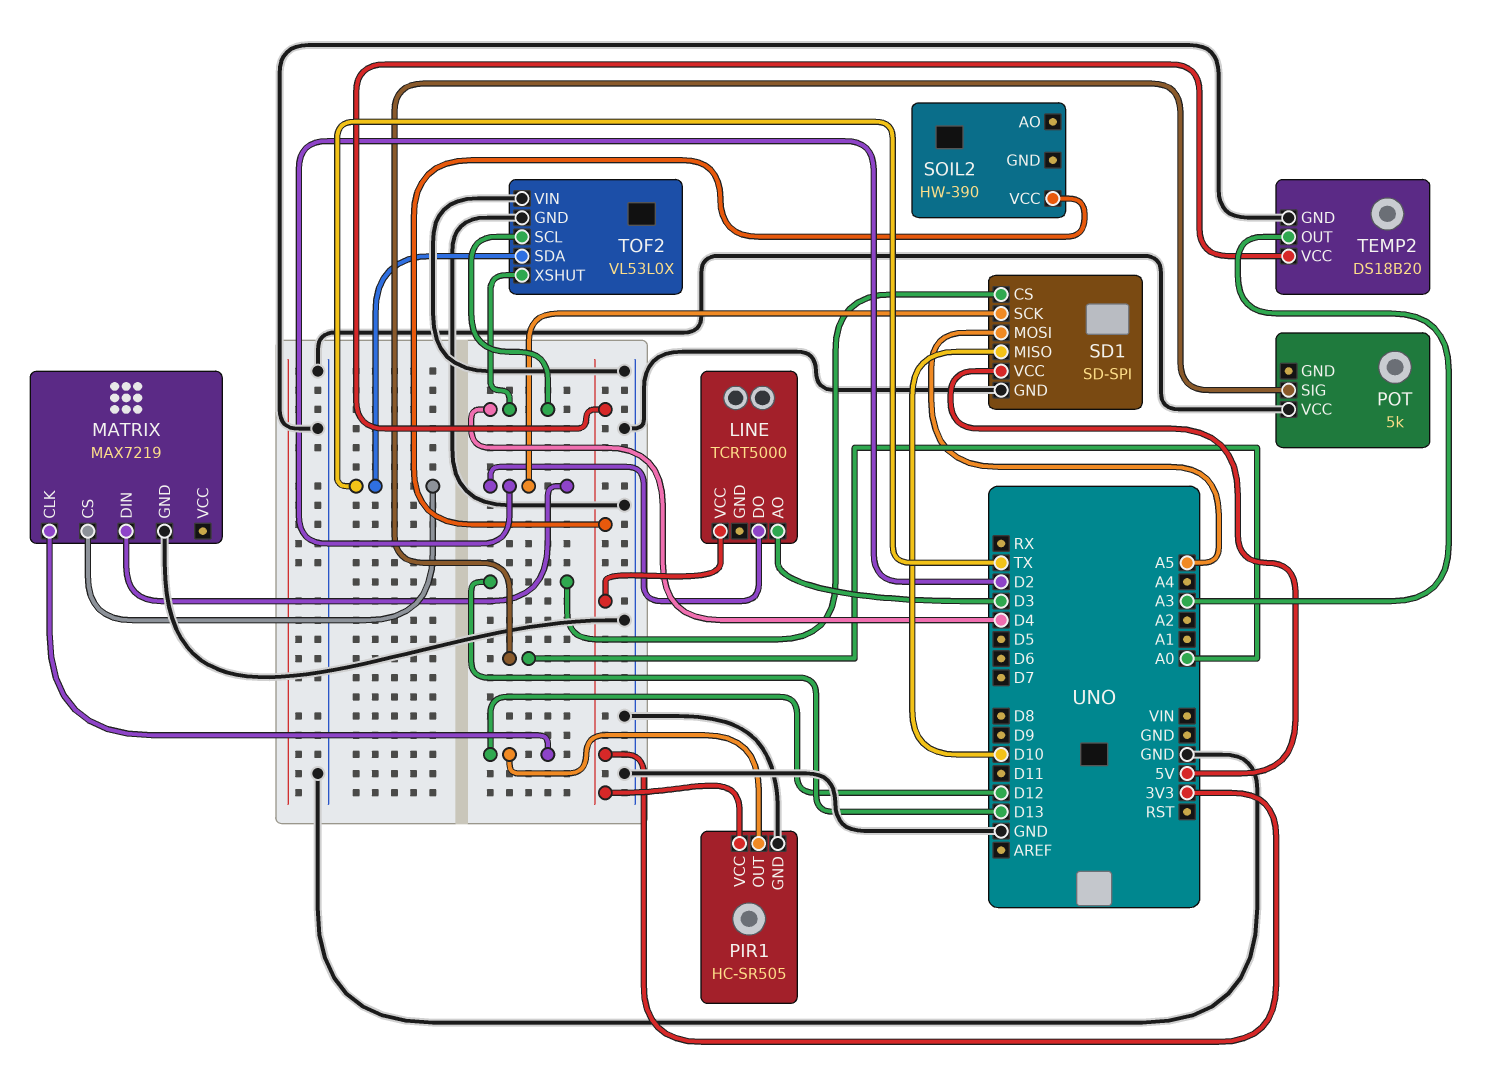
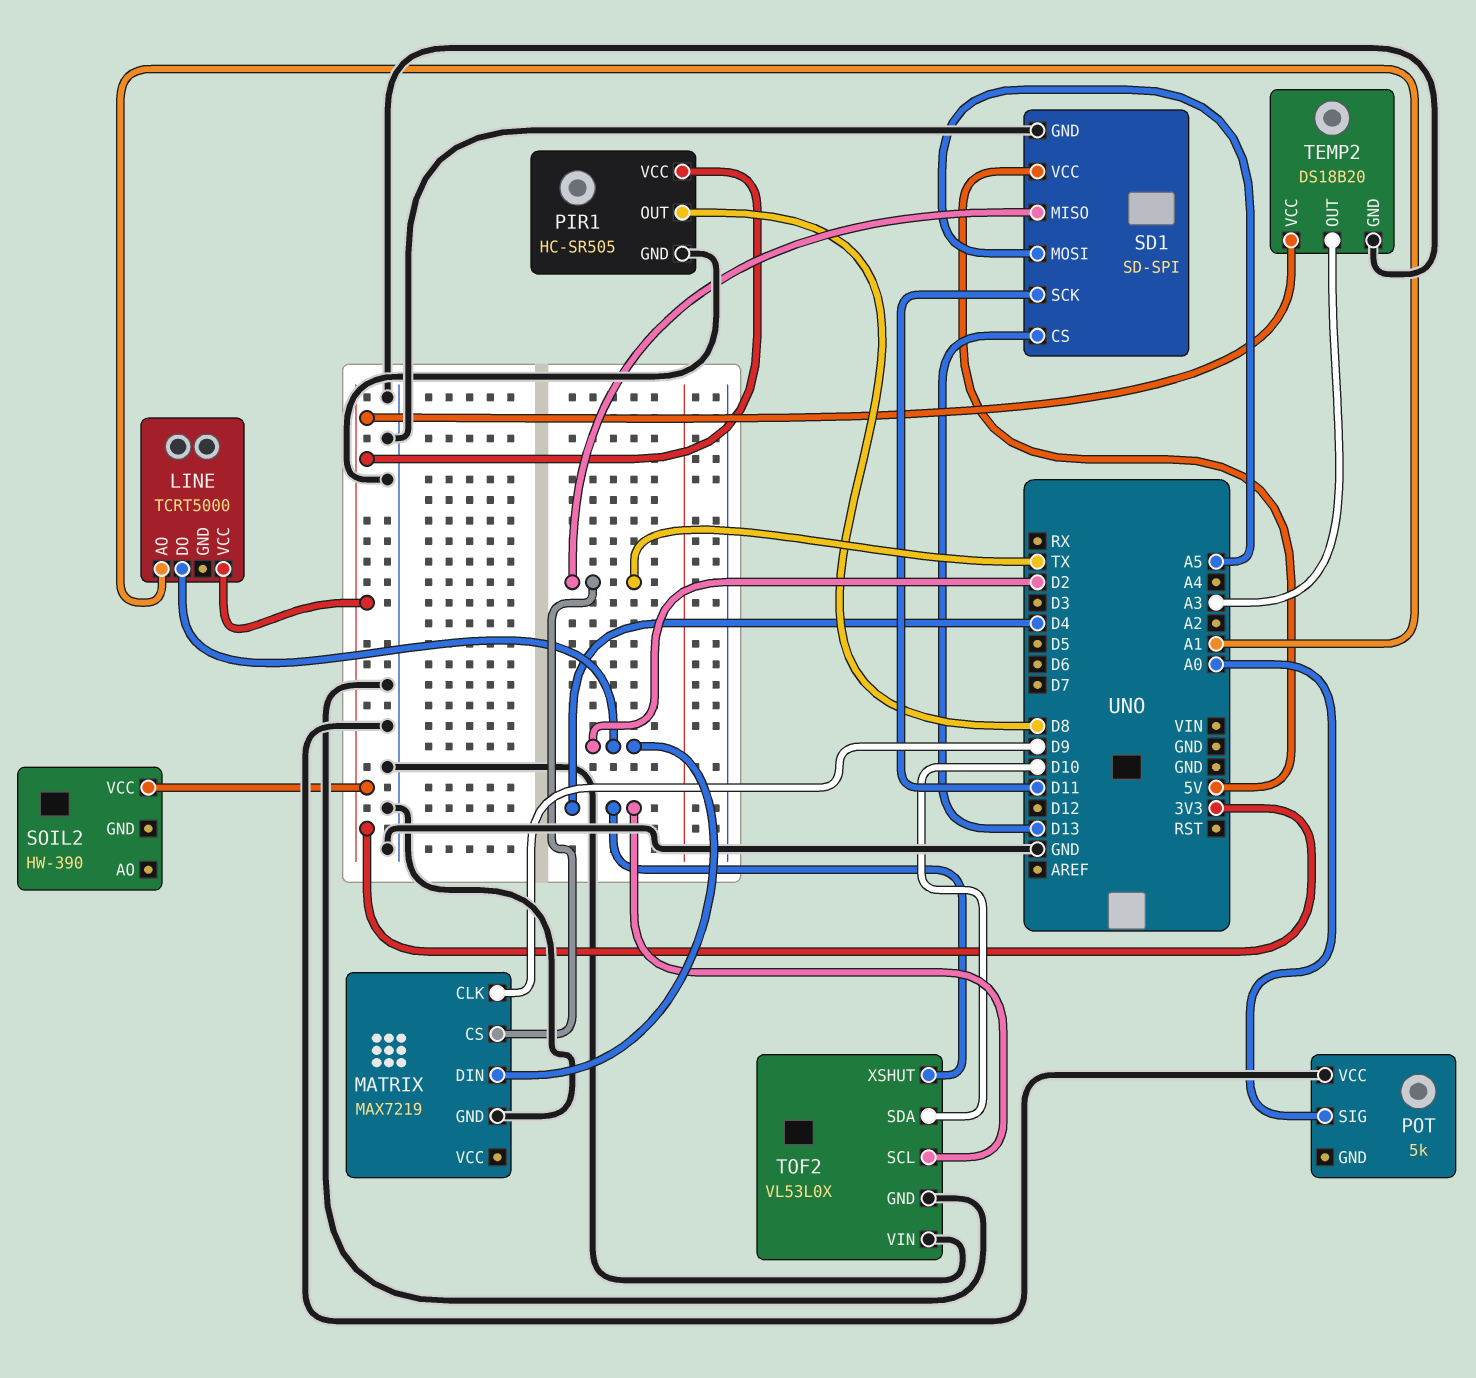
LINE pin AO: D3 -> A1
MATRIX pin CLK: D12 -> D9
PIR1 pin OUT: D12 -> D8
SD1 pin MISO: D10 -> TX
SD1 pin SCK: D2 -> D11
TOF2 pin SDA: TX -> D10

